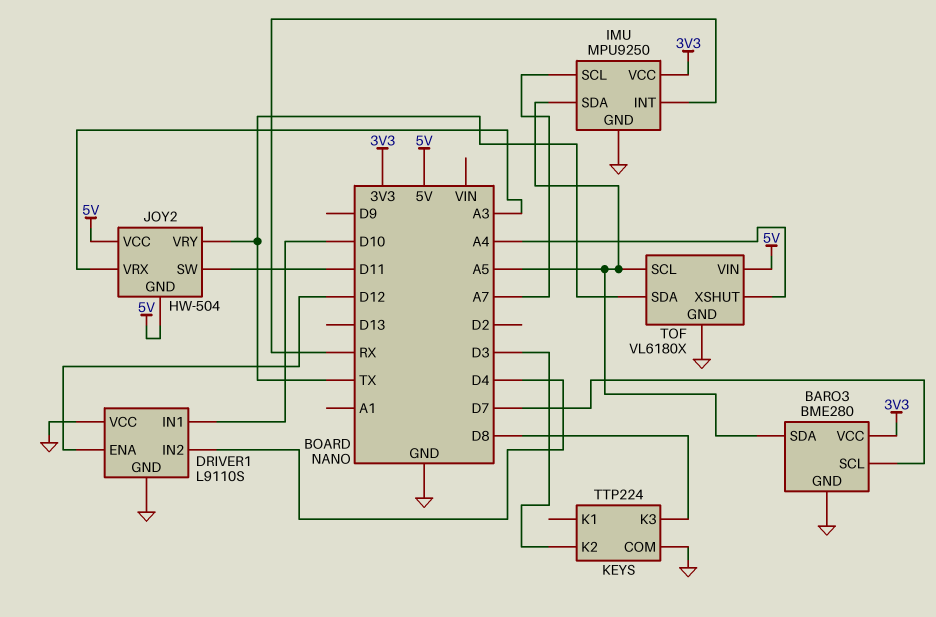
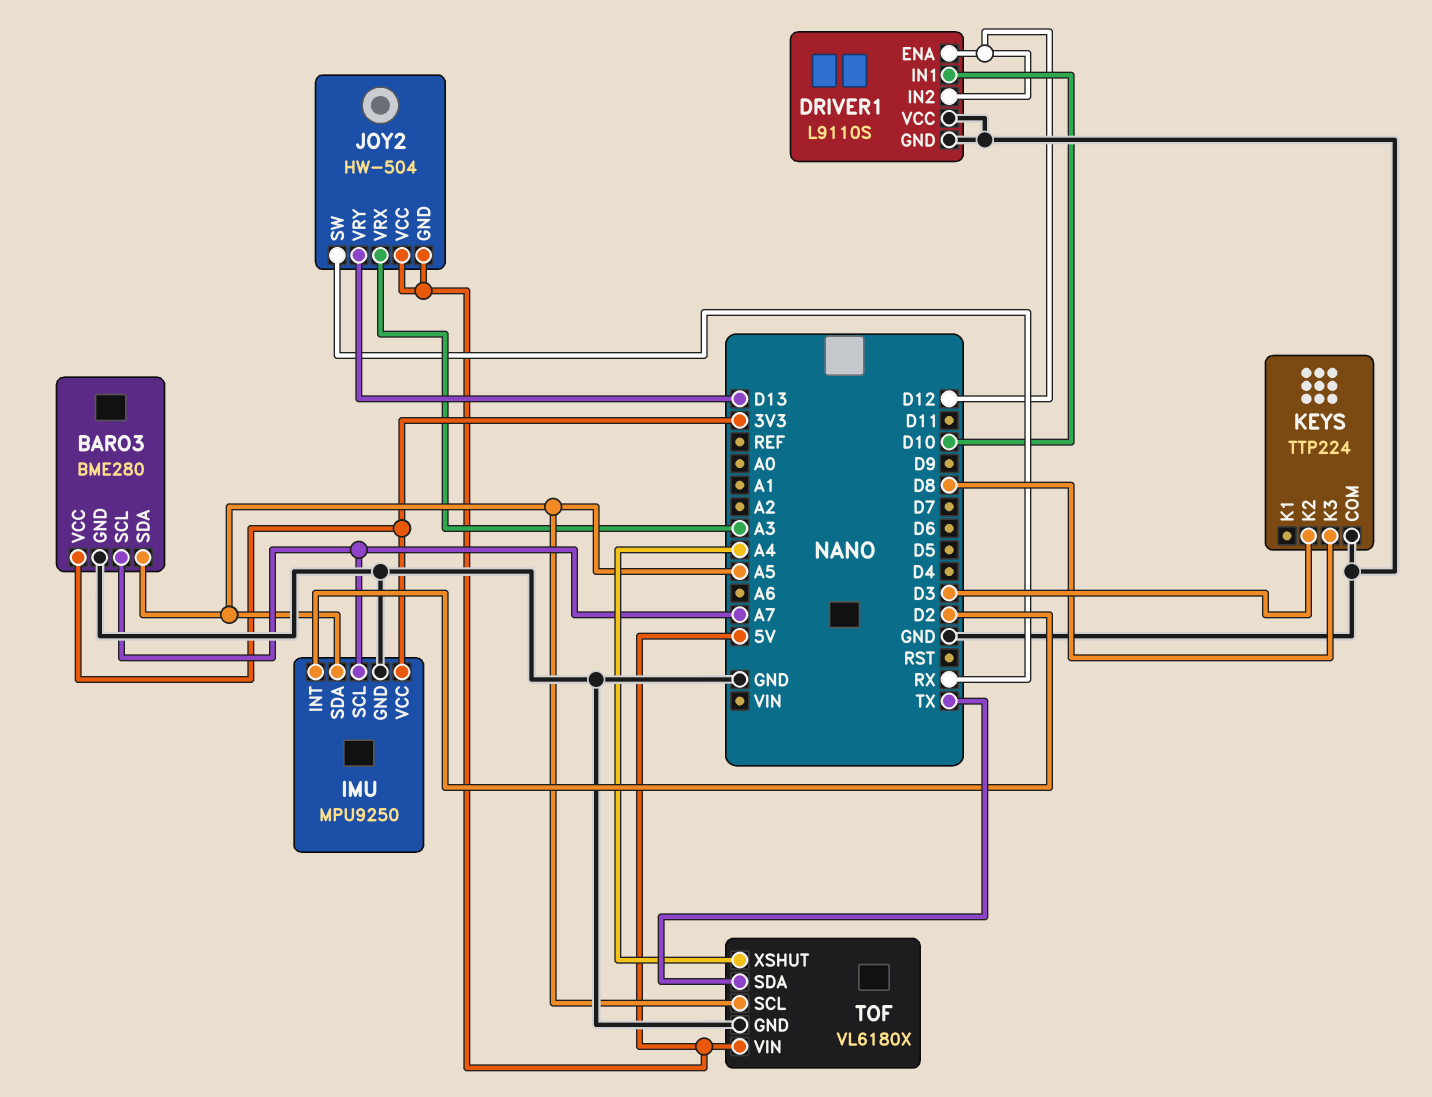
BARO3 pin SCL: D7 -> A7
DRIVER1 pin IN2: D4 -> D12
IMU pin INT: RX -> D2
JOY2 pin SW: D11 -> RX
JOY2 pin VRY: TX -> D13

